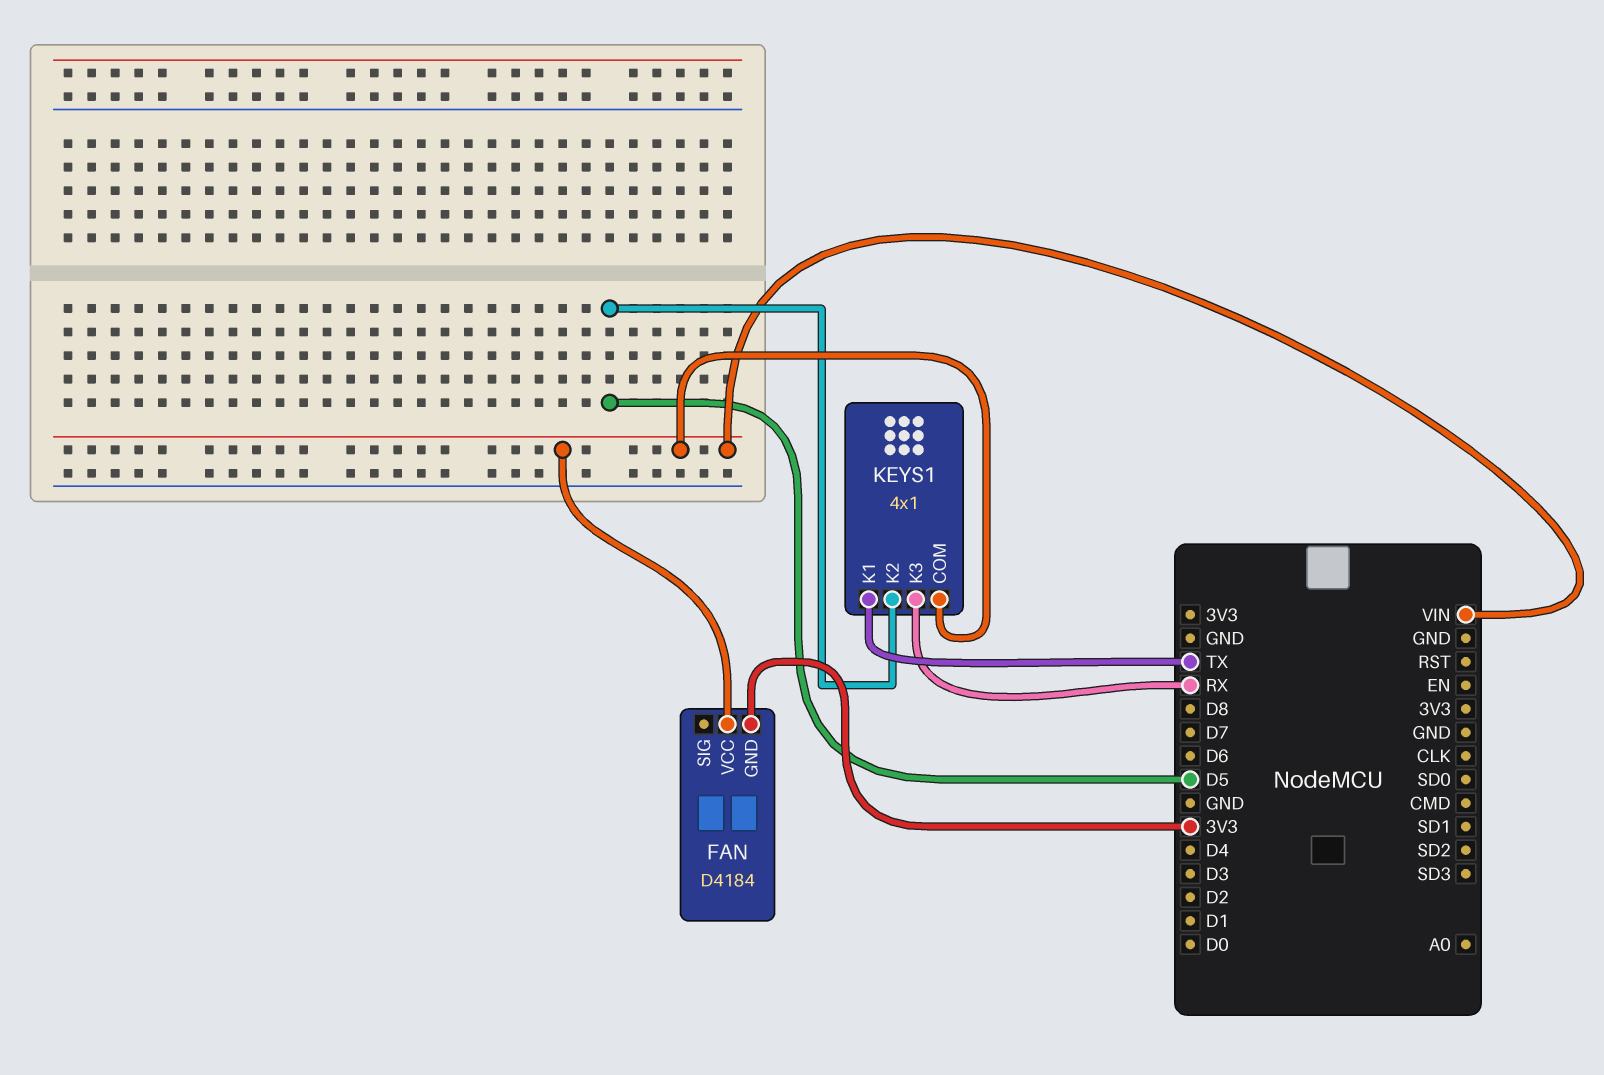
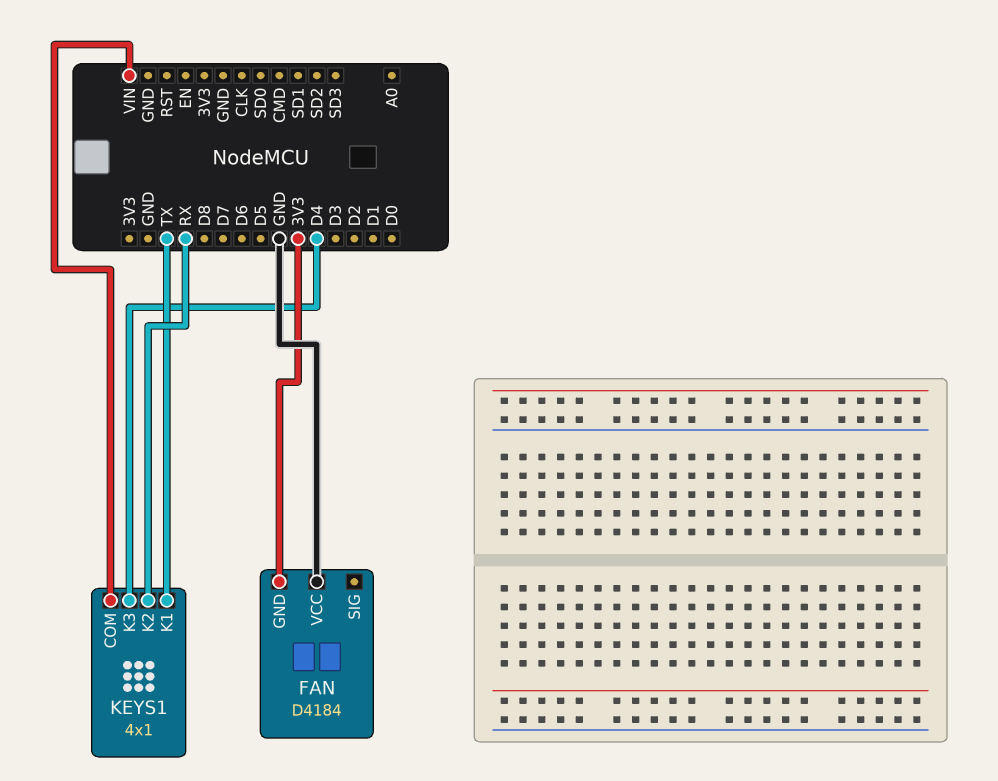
FAN pin VCC: VIN -> GND
KEYS1 pin K2: D5 -> RX
KEYS1 pin K3: RX -> D4

